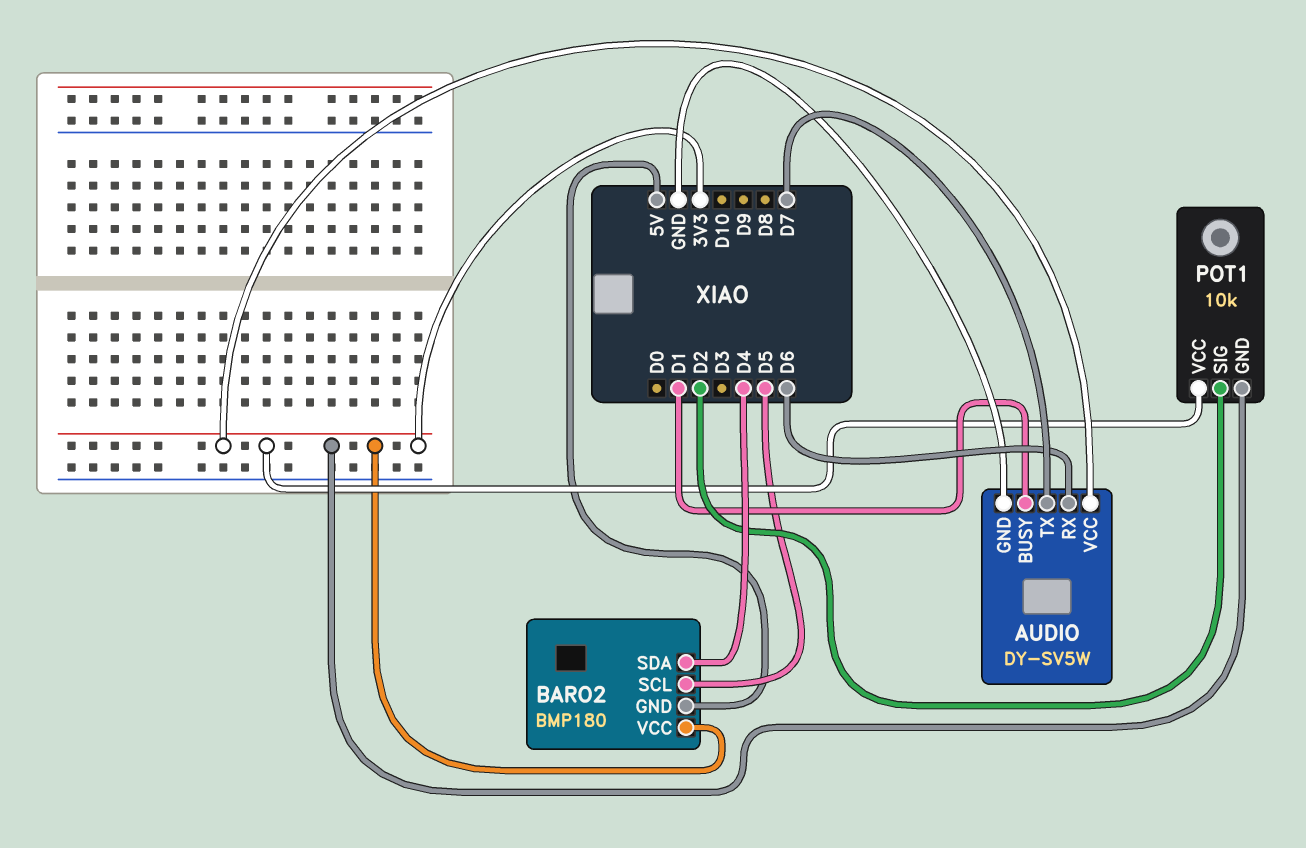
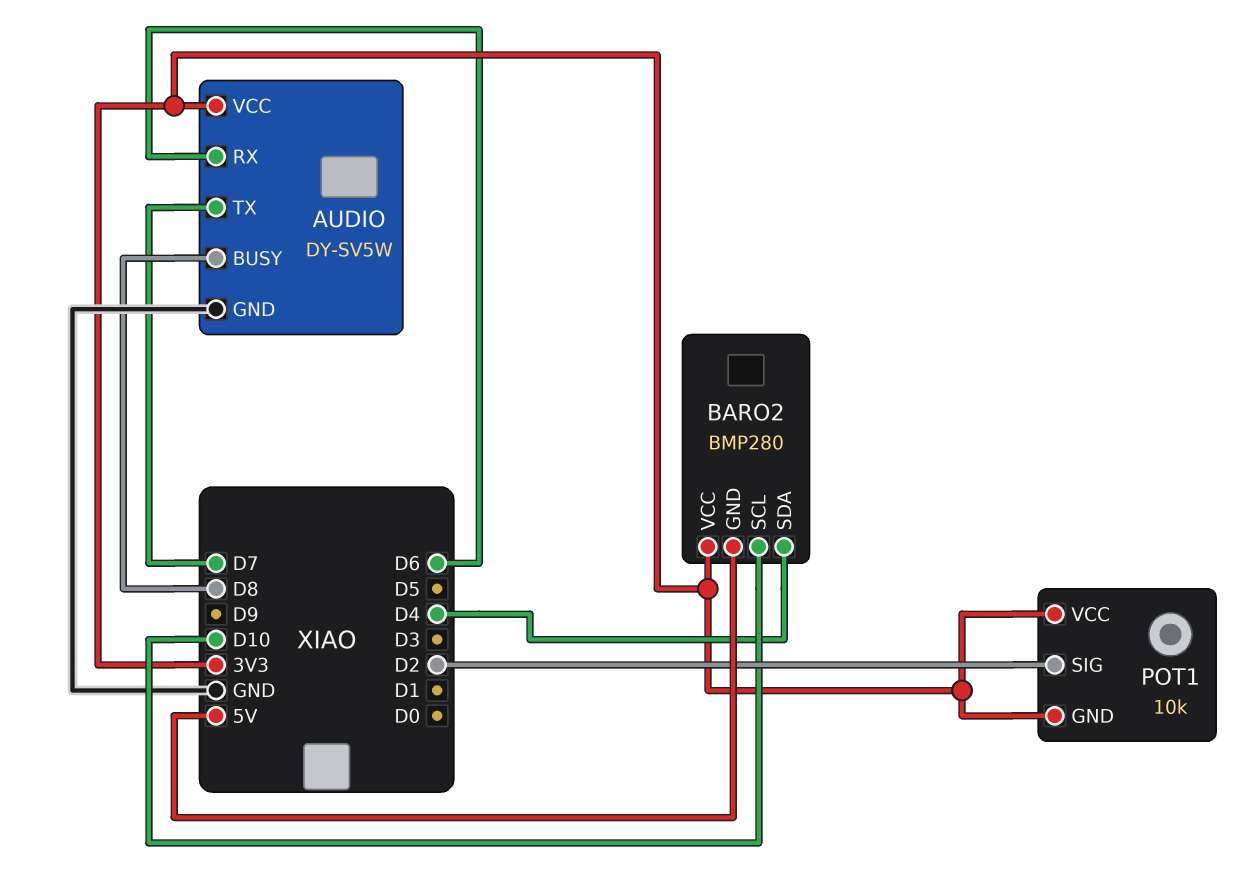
AUDIO pin BUSY: D1 -> D8
BARO2: BMP180 -> BMP280
BARO2 pin SCL: D5 -> D10

